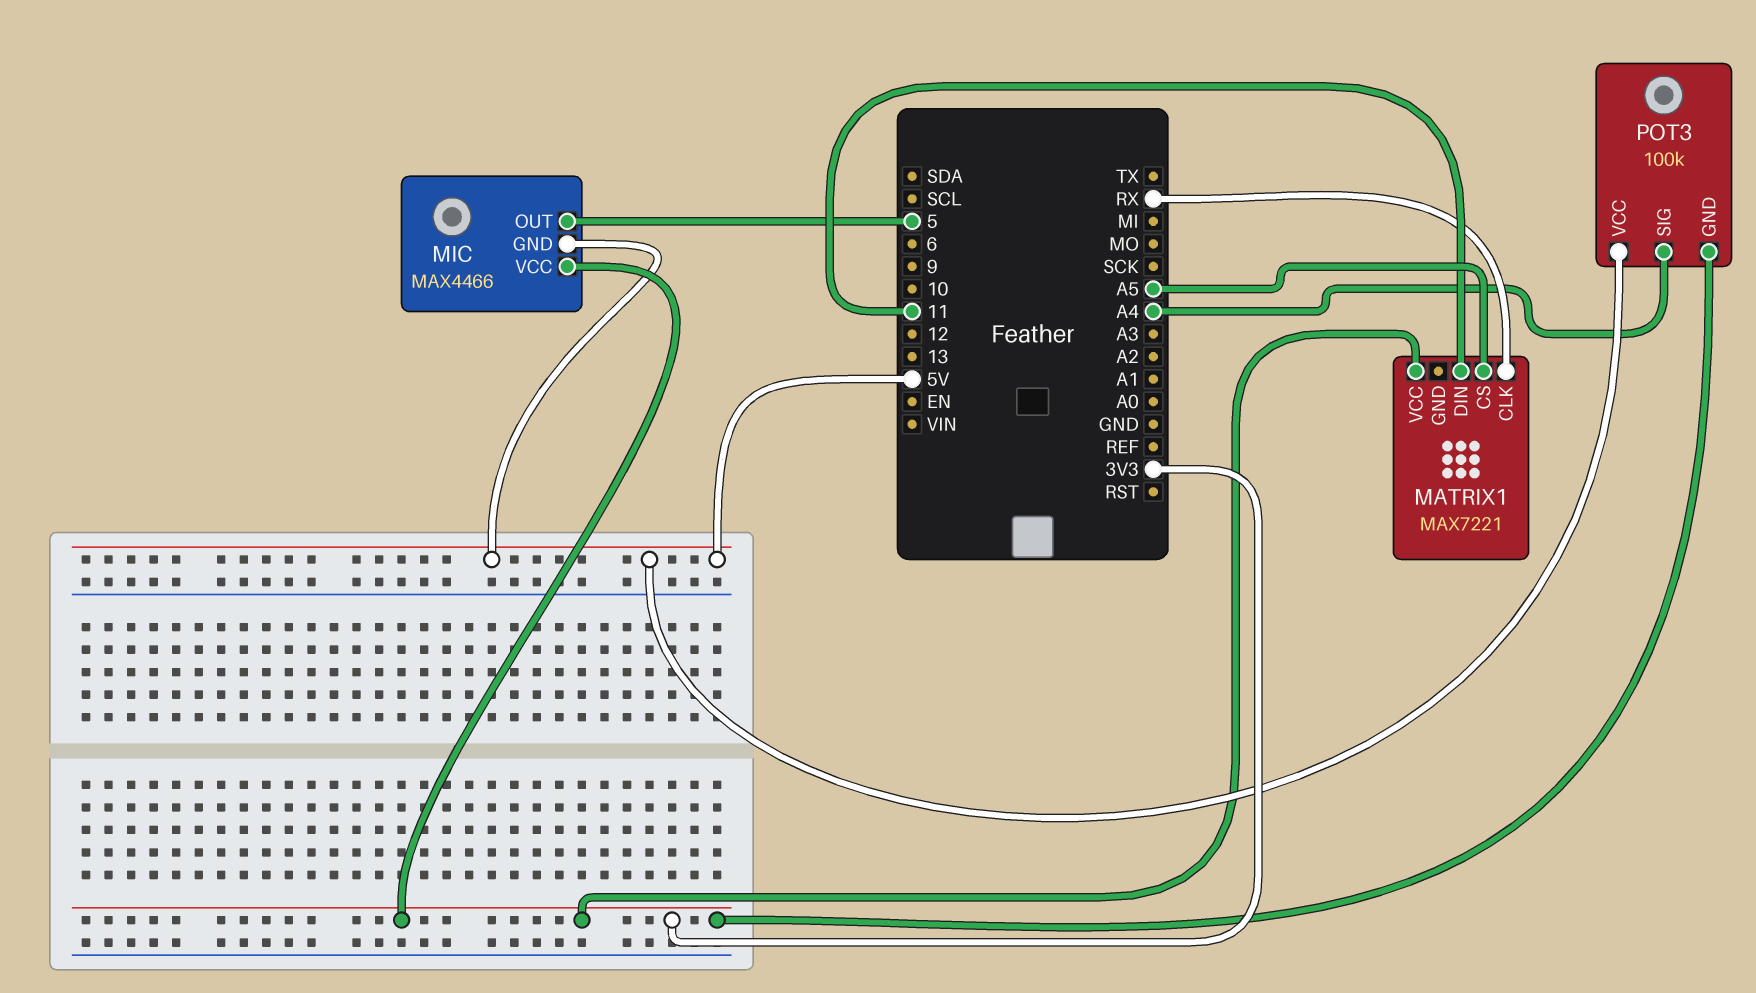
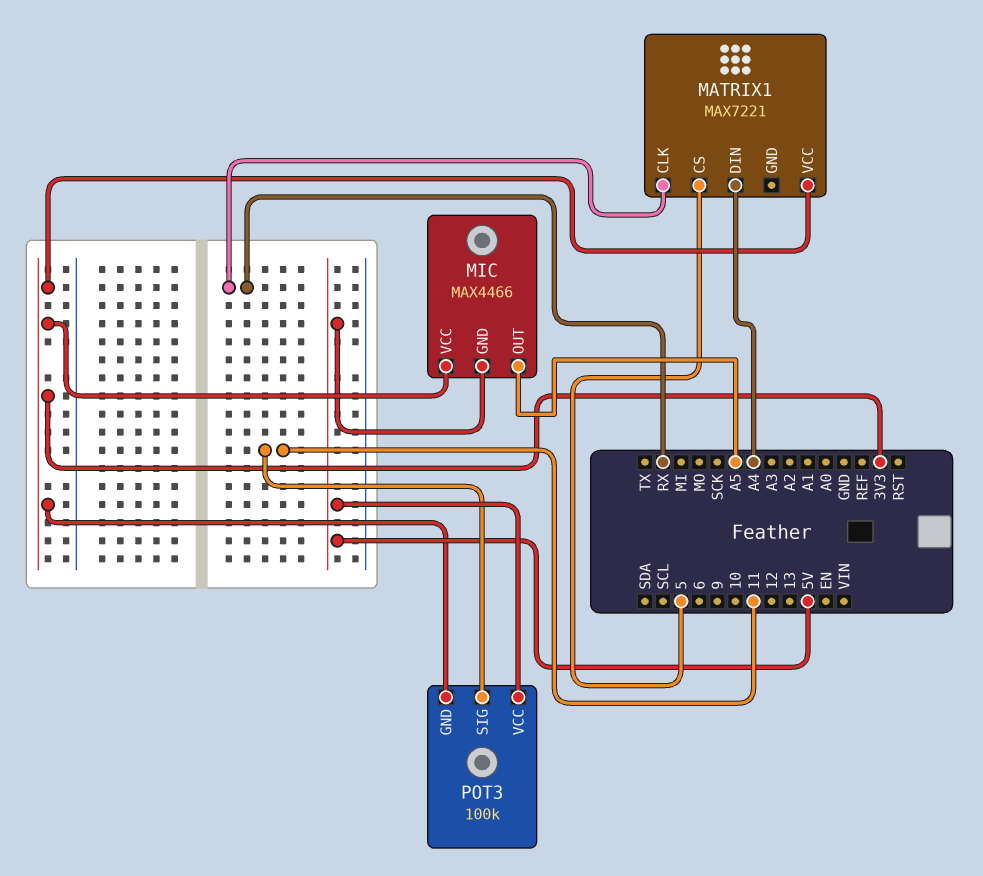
MATRIX1 pin CS: A5 -> 5
MATRIX1 pin DIN: 11 -> A4
MIC pin OUT: 5 -> A5
POT3 pin SIG: A4 -> 11

